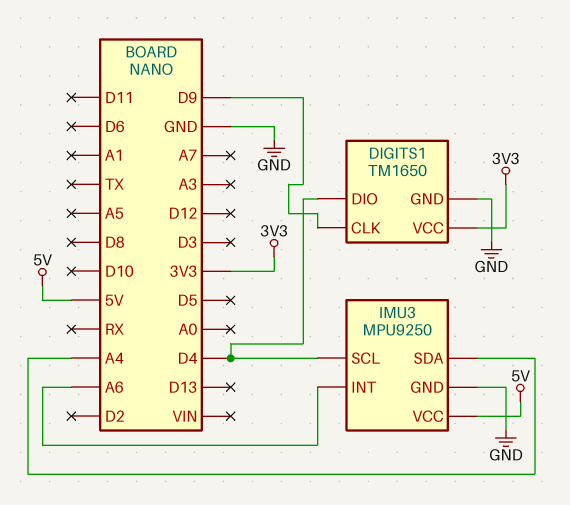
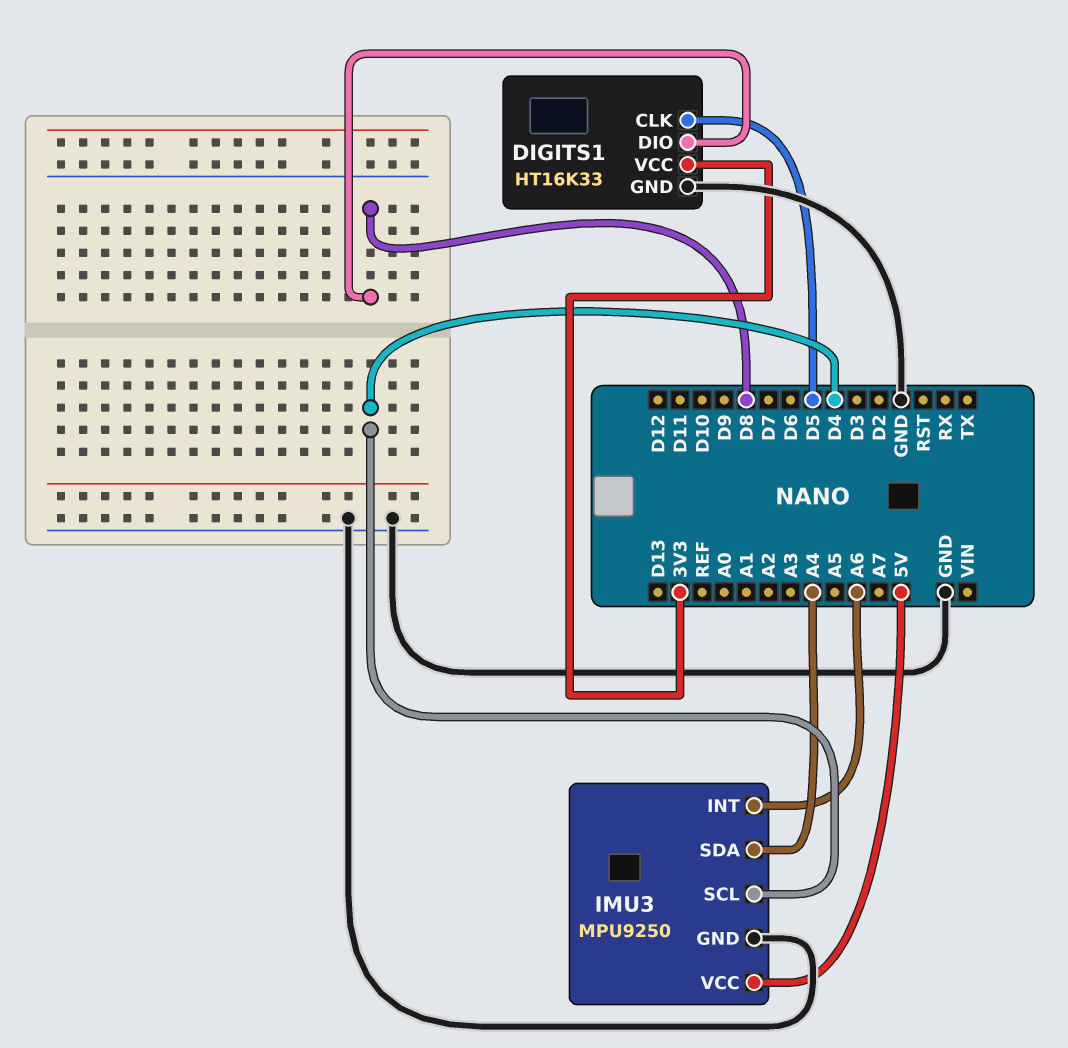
DIGITS1: TM1650 -> HT16K33
DIGITS1 pin CLK: D9 -> D5
DIGITS1 pin DIO: D4 -> D8

